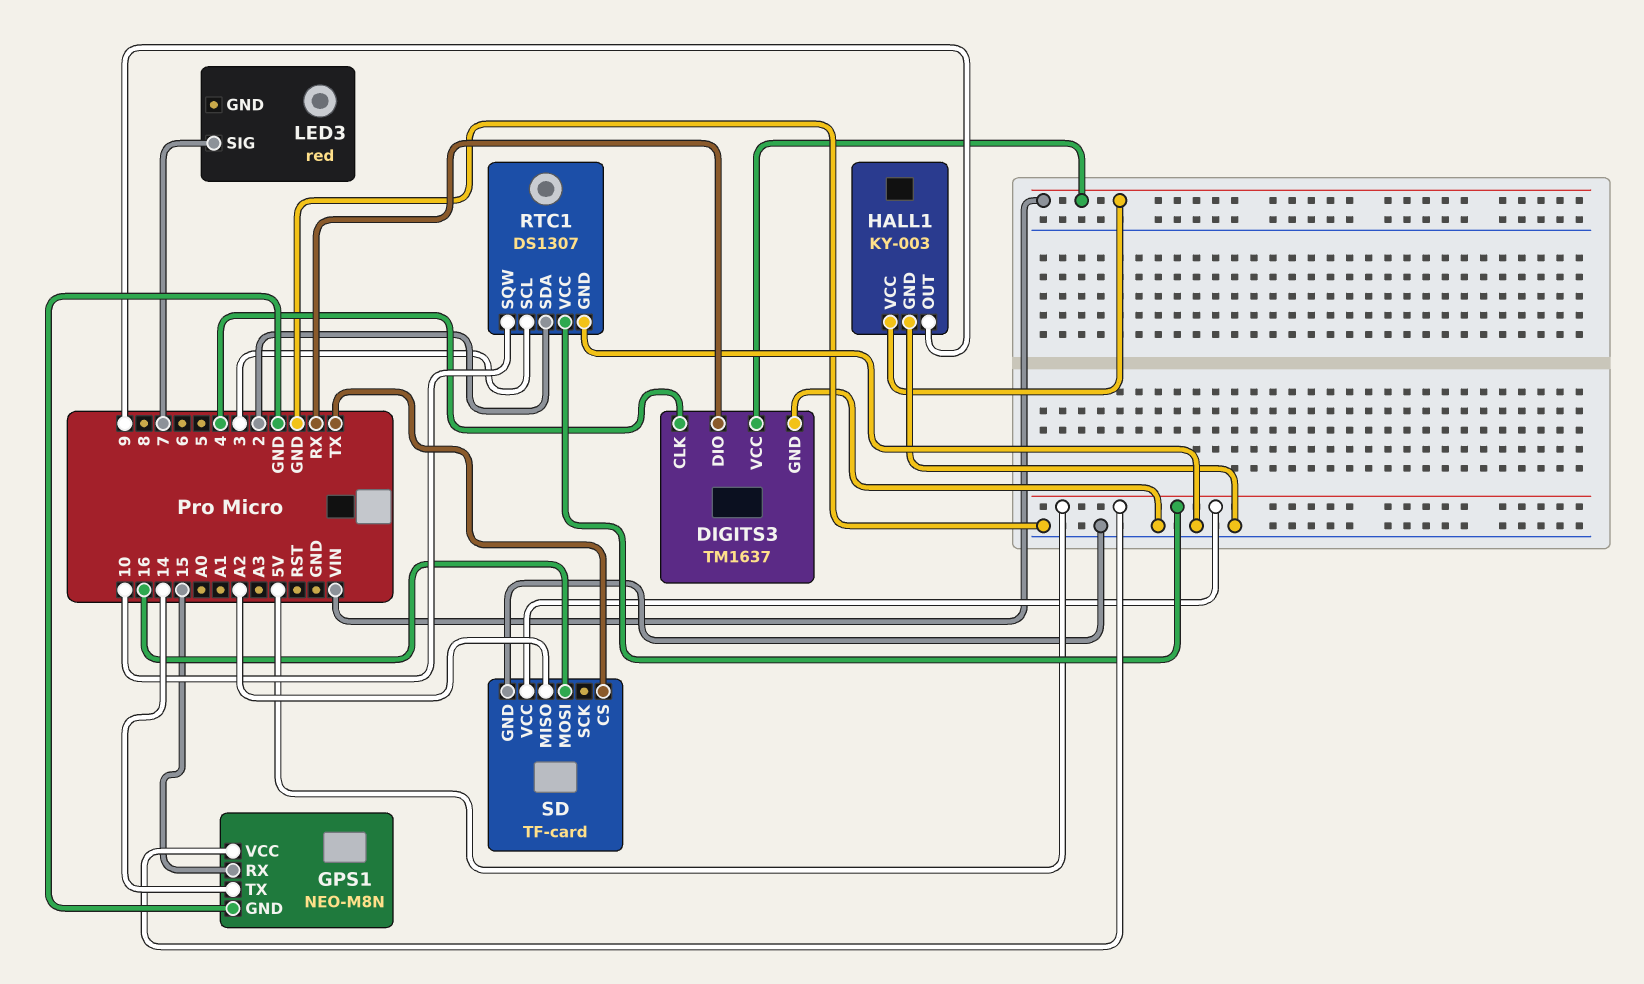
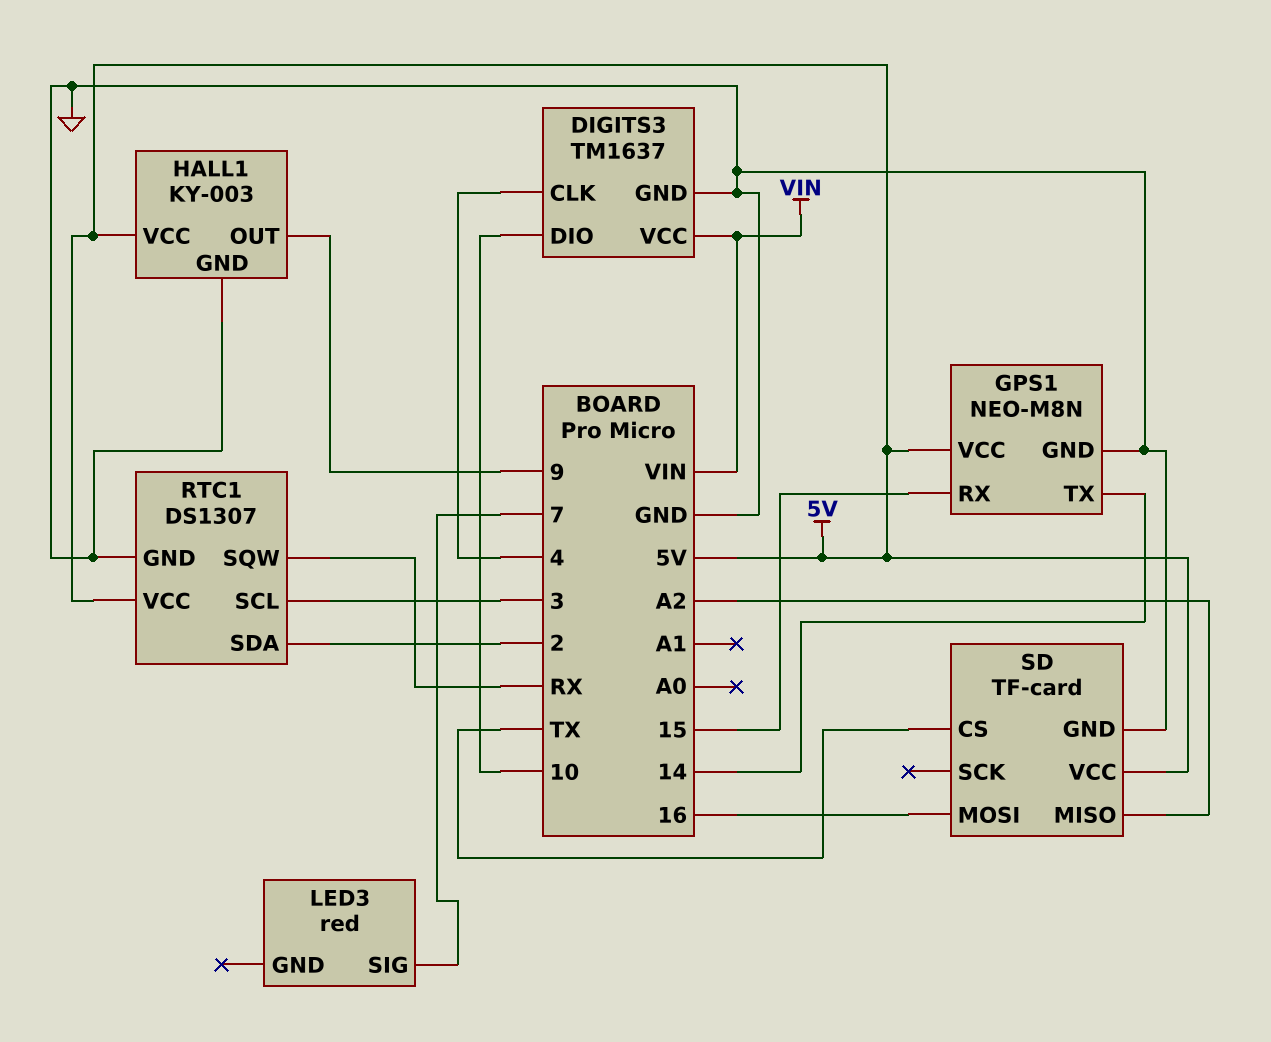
DIGITS3 pin DIO: RX -> 10
HALL1 pin VCC: VIN -> 5V
RTC1 pin SQW: 10 -> RX

